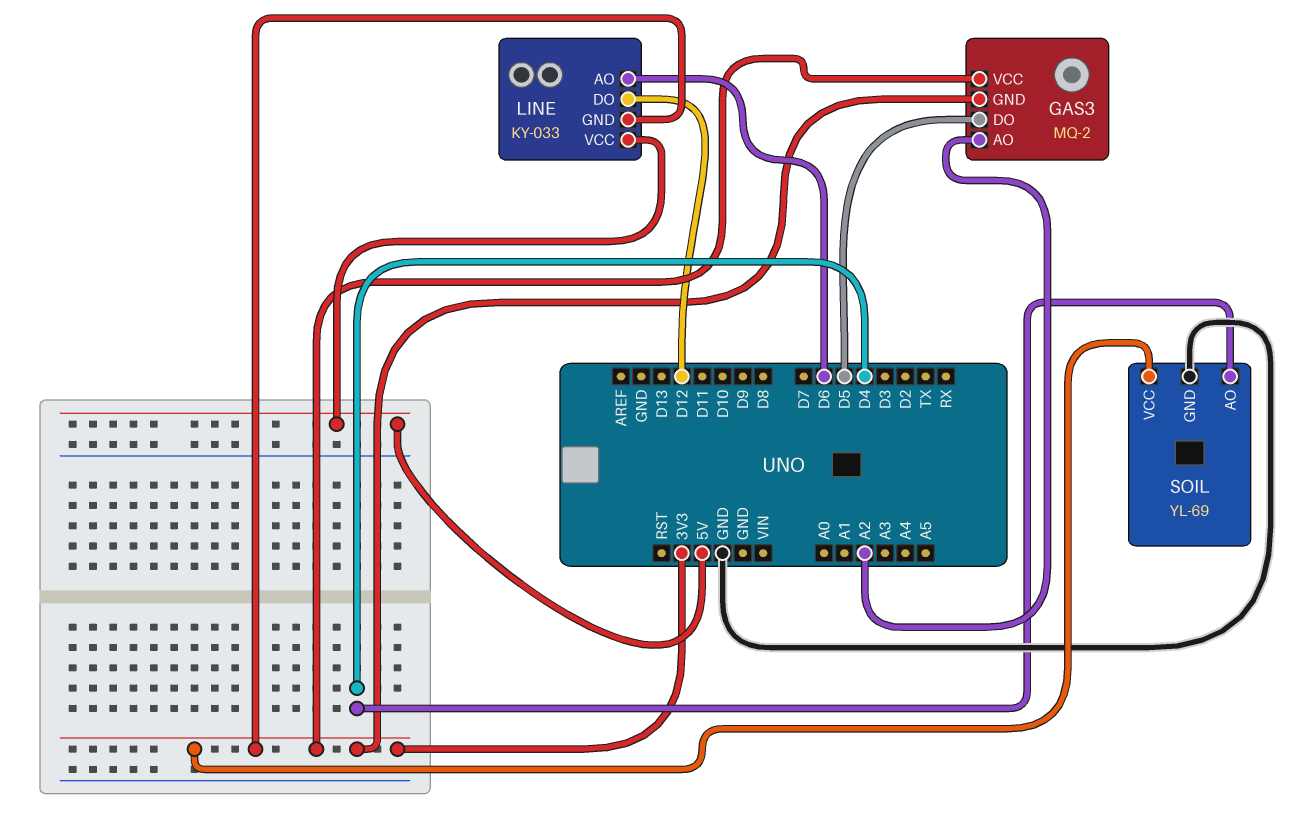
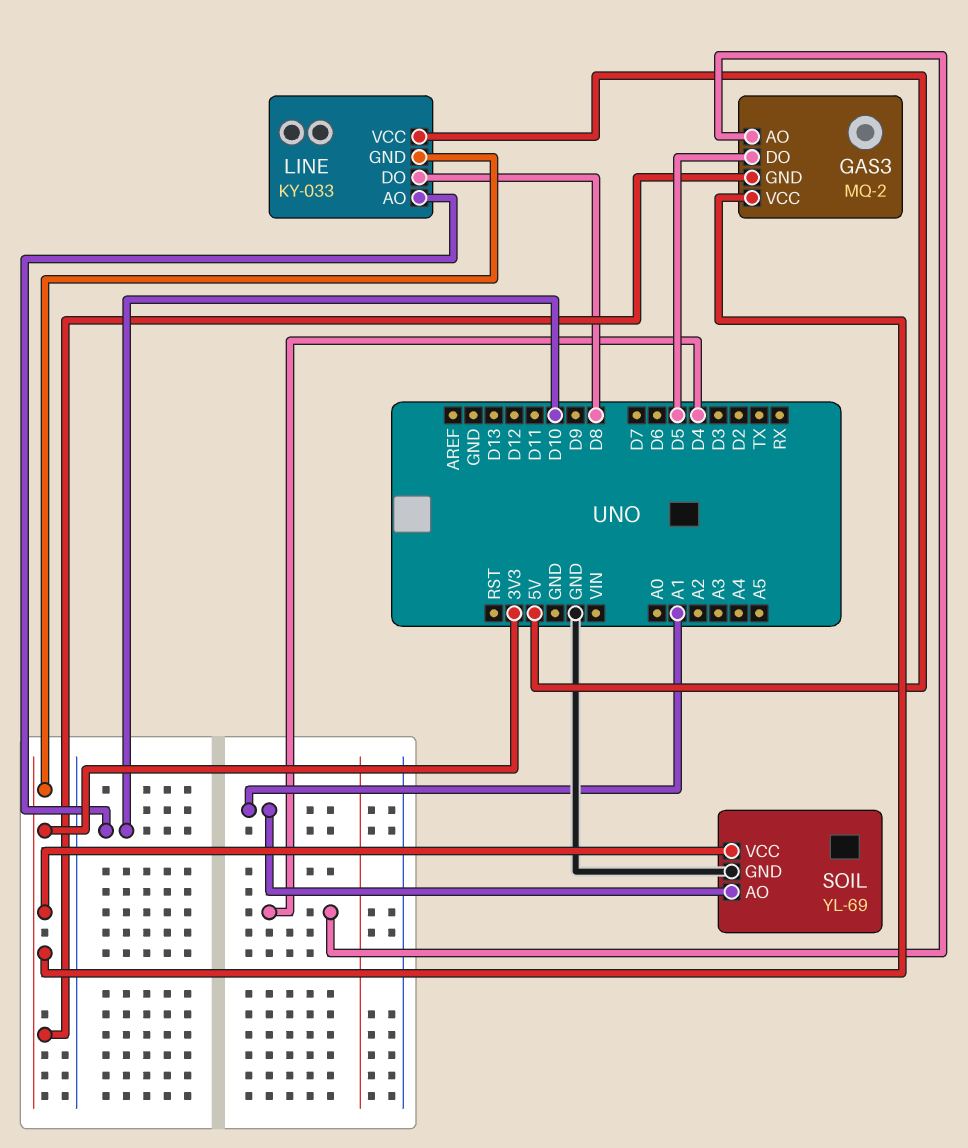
GAS3 pin AO: A2 -> D4
LINE pin AO: D6 -> D10
LINE pin DO: D12 -> D8
SOIL pin AO: D4 -> A1

